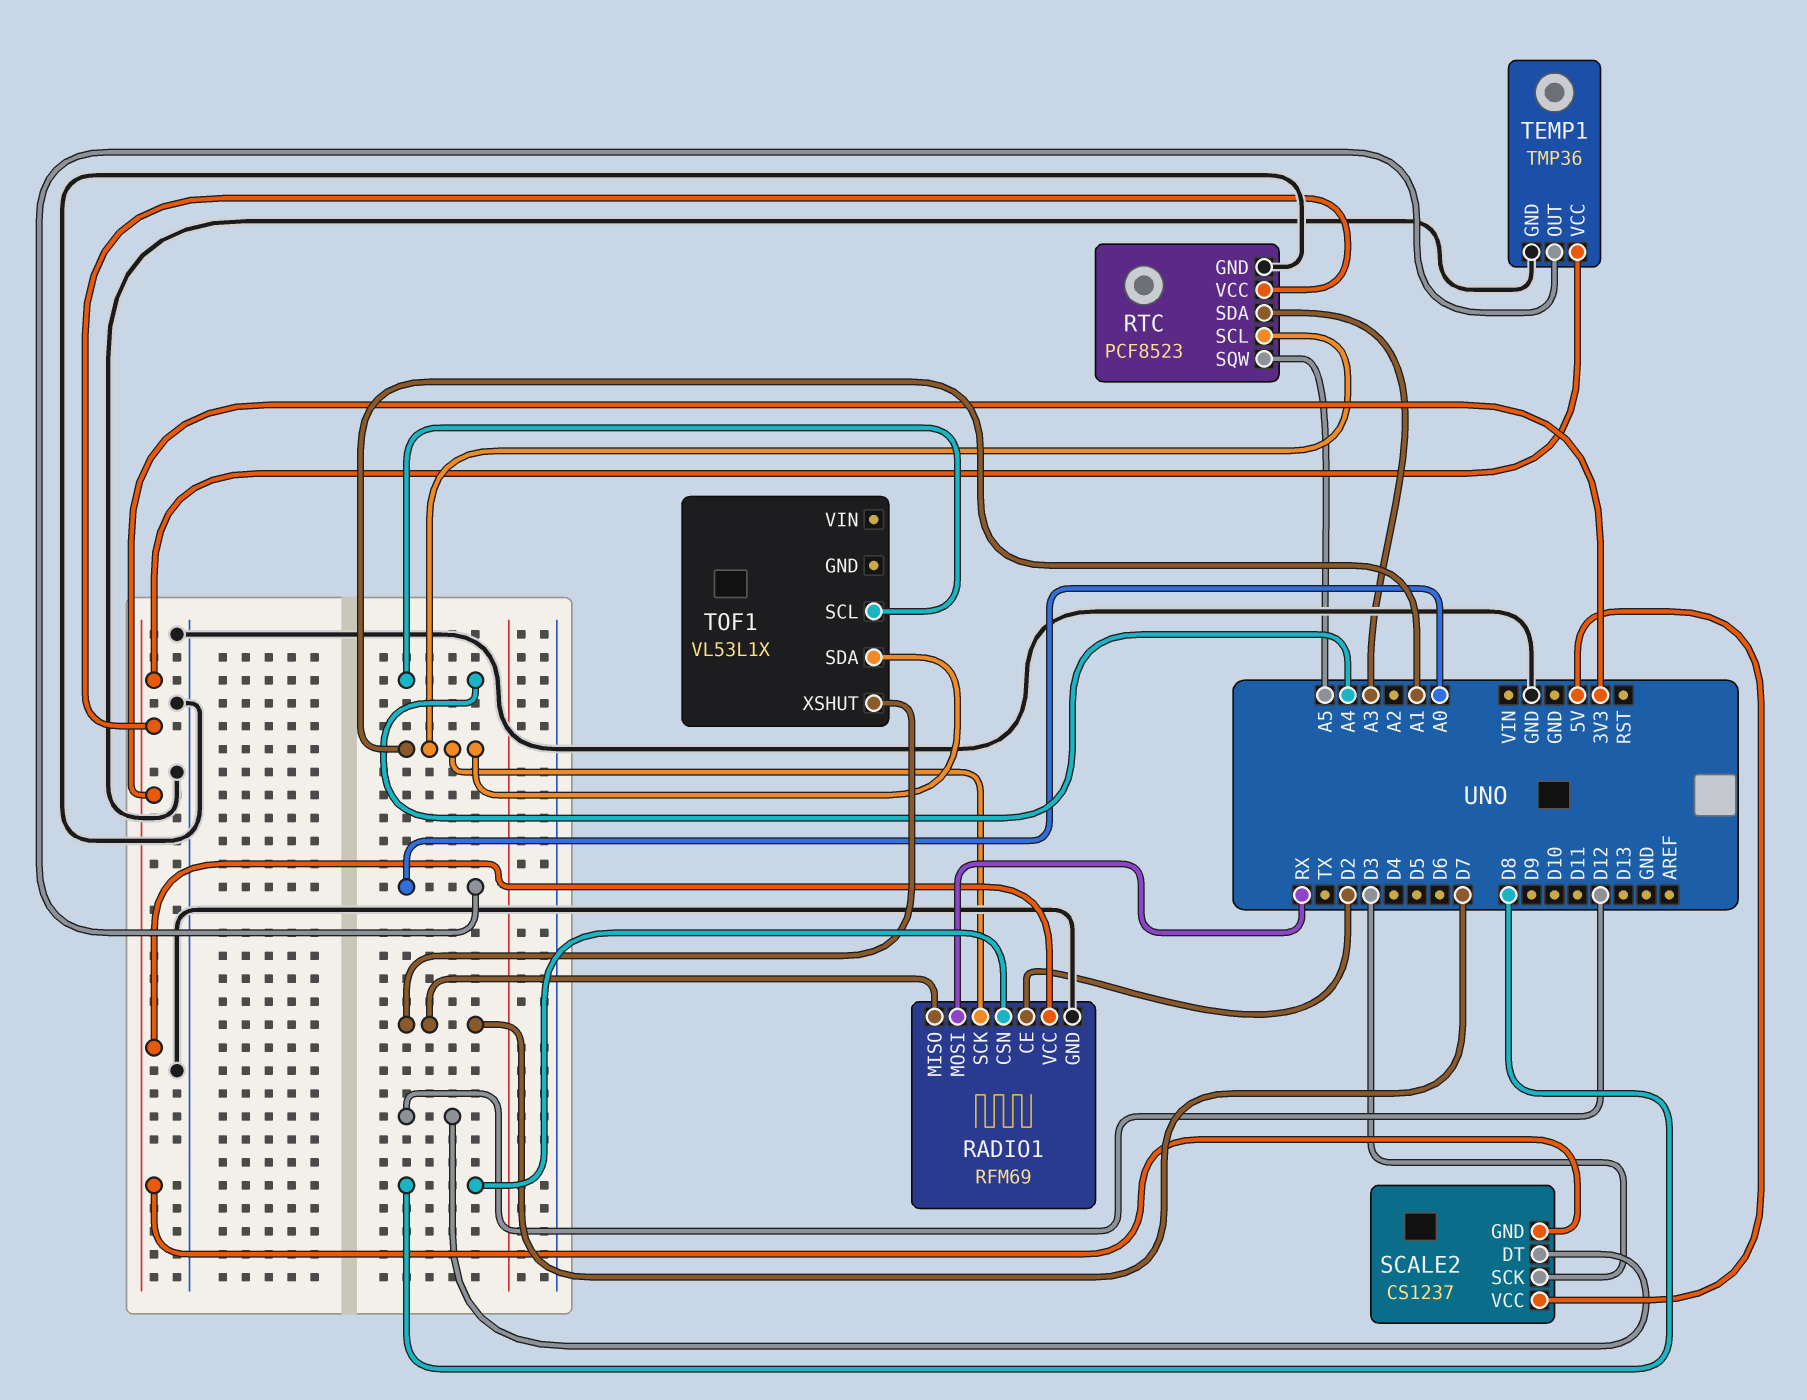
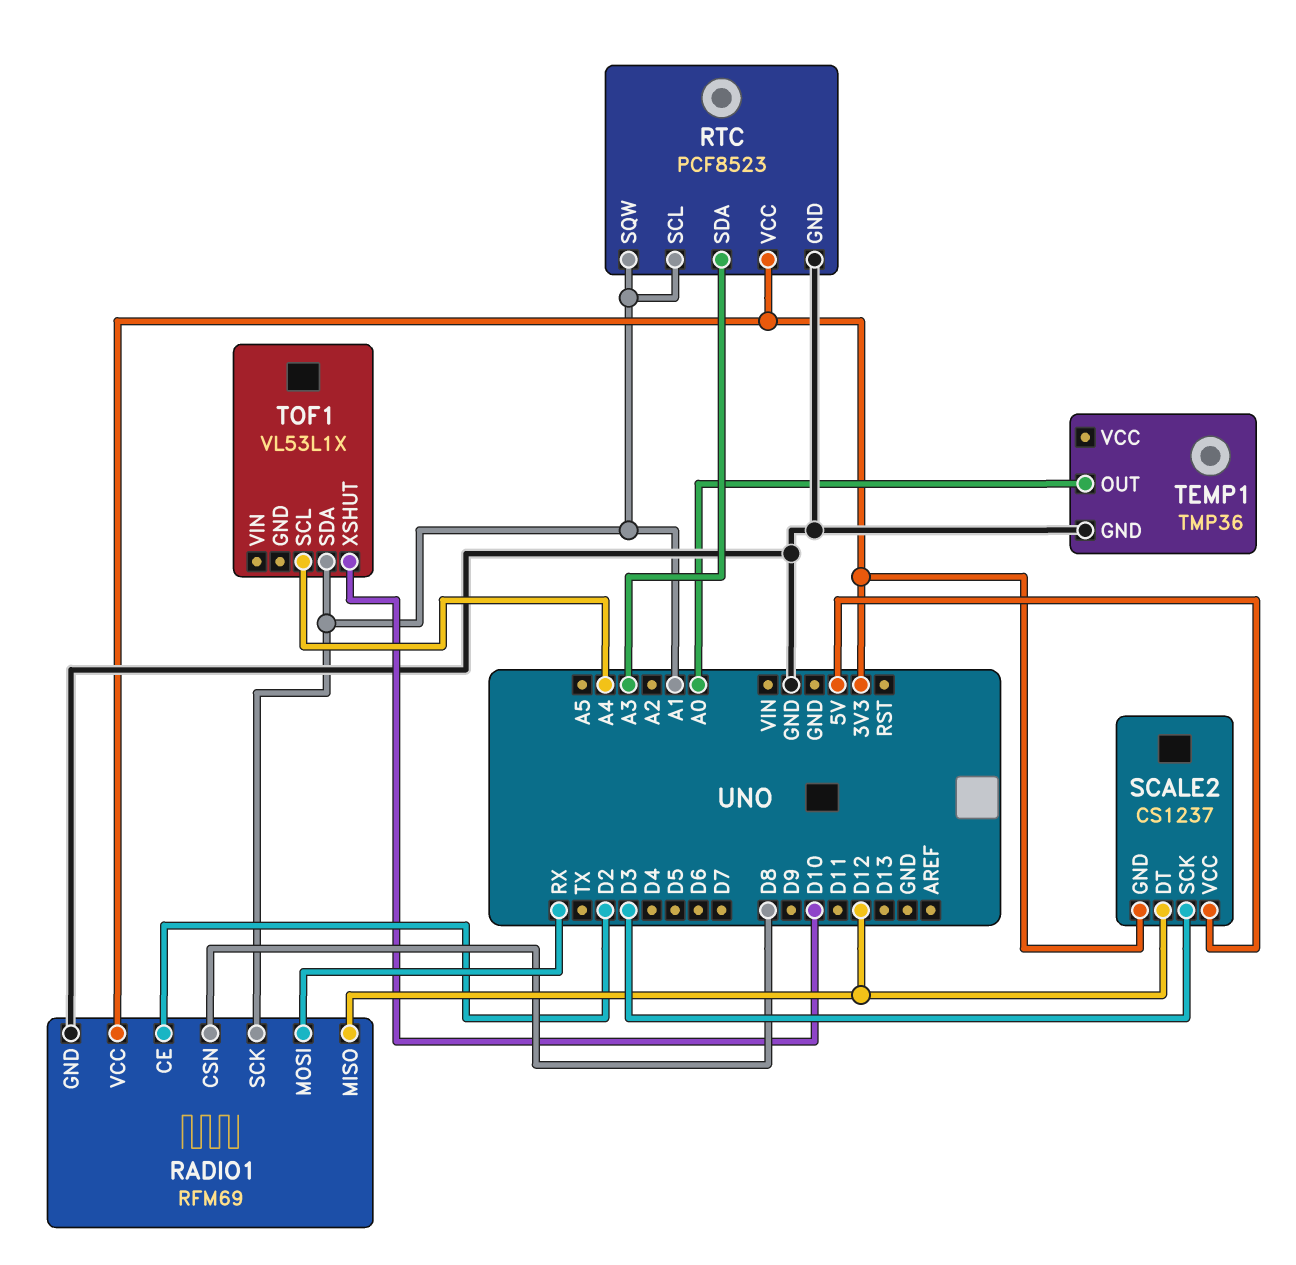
RADIO1 pin MISO: D7 -> D12
RTC pin SQW: A5 -> A1
TEMP1 pin VCC: 3V3 -> none
TOF1 pin XSHUT: D7 -> D10

